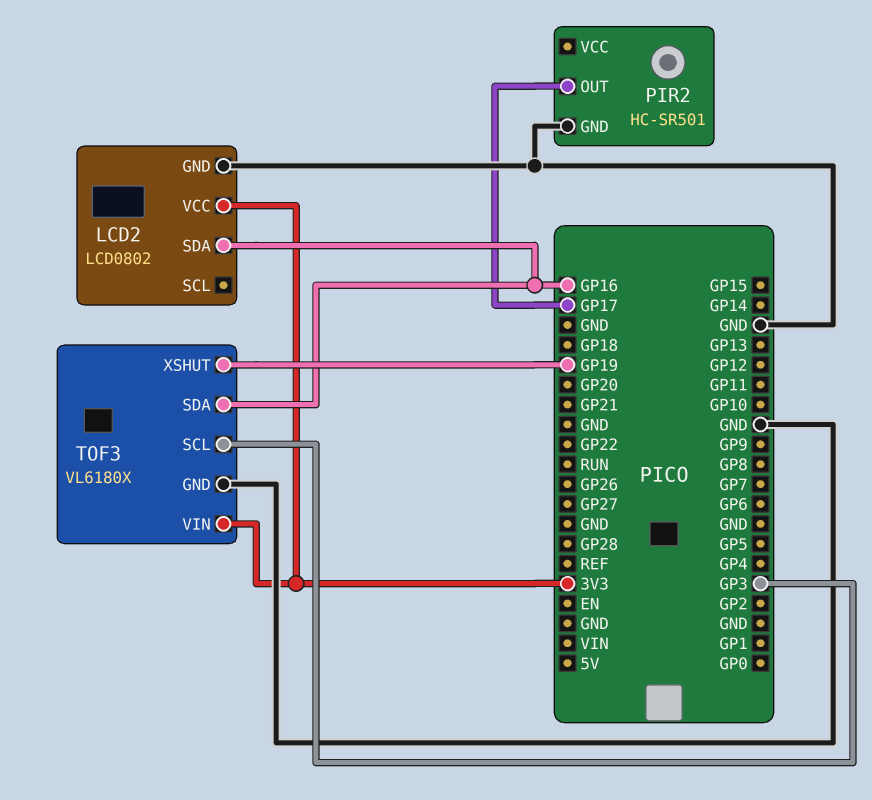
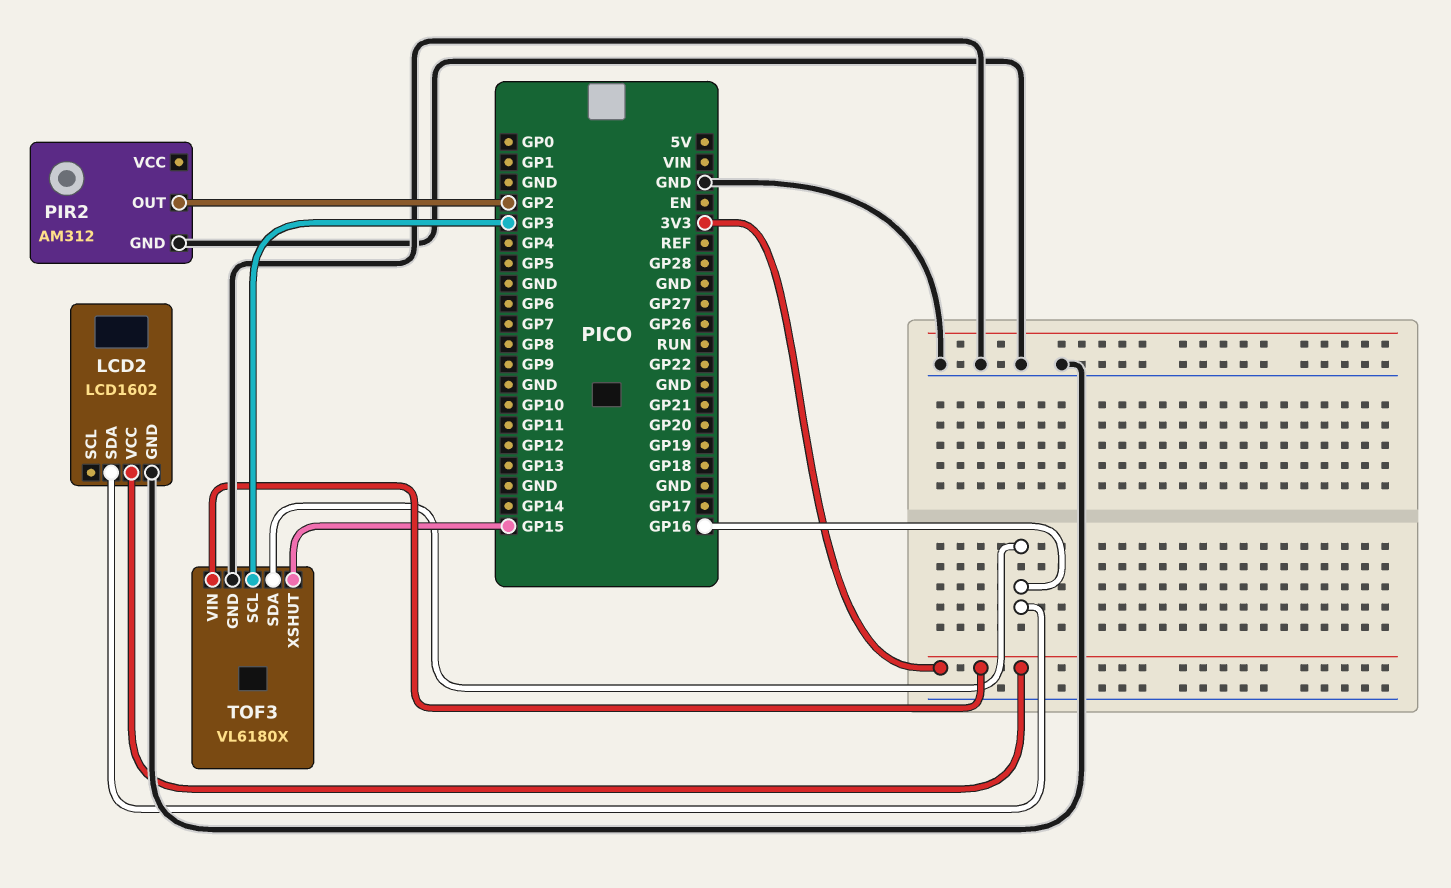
LCD2: LCD0802 -> LCD1602
PIR2: HC-SR501 -> AM312
PIR2 pin OUT: GP17 -> GP2
TOF3 pin XSHUT: GP19 -> GP15

